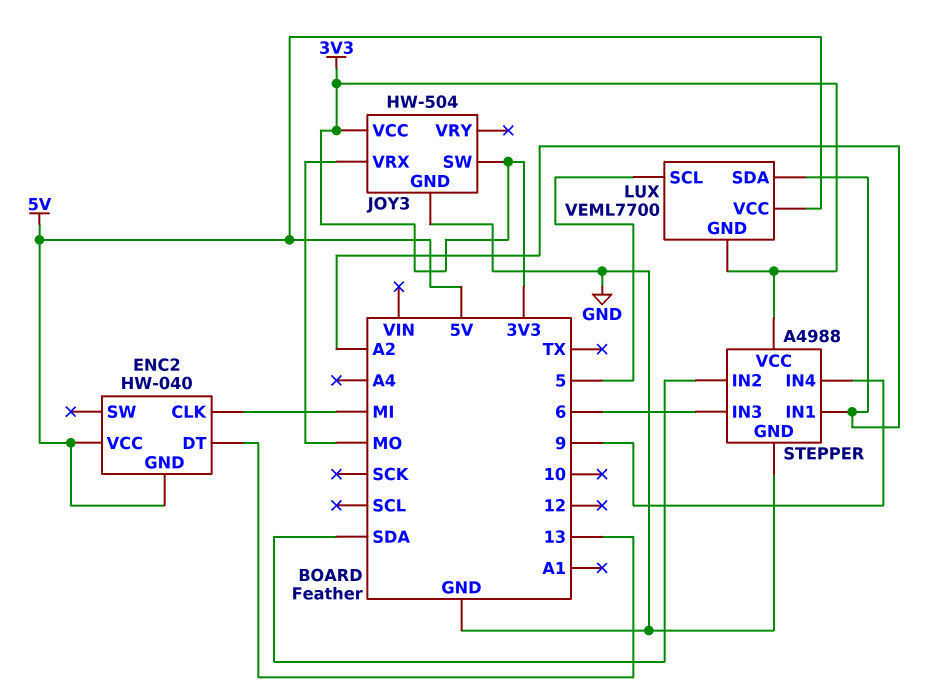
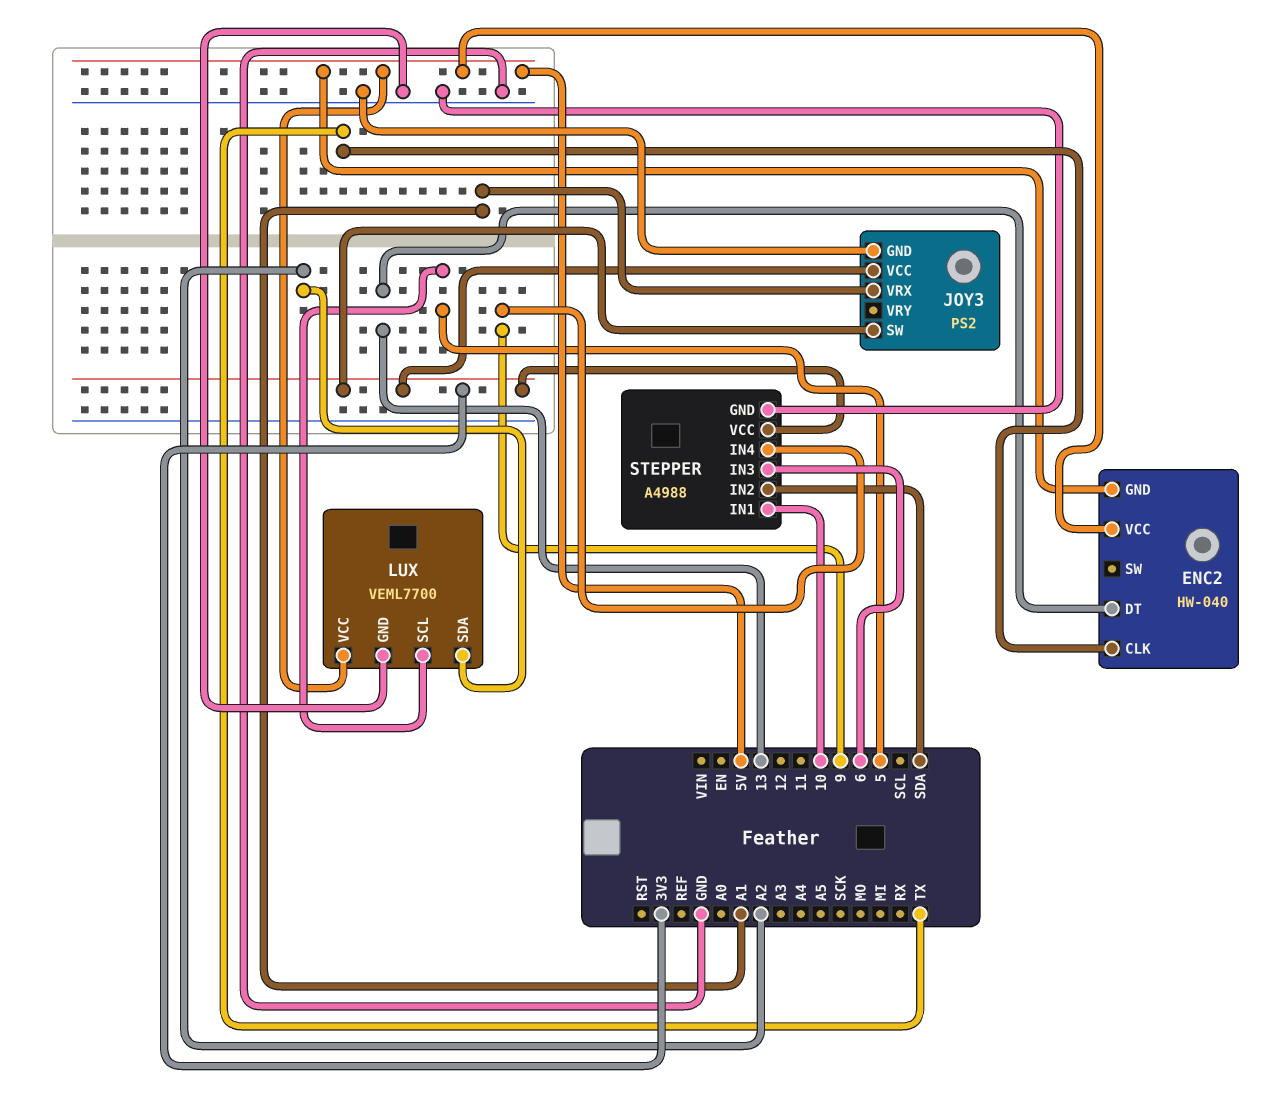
ENC2 pin CLK: MI -> TX
JOY3: HW-504 -> PS2
JOY3 pin VRX: MO -> A1
LUX pin GND: 3V3 -> GND
STEPPER pin IN1: A2 -> 10

